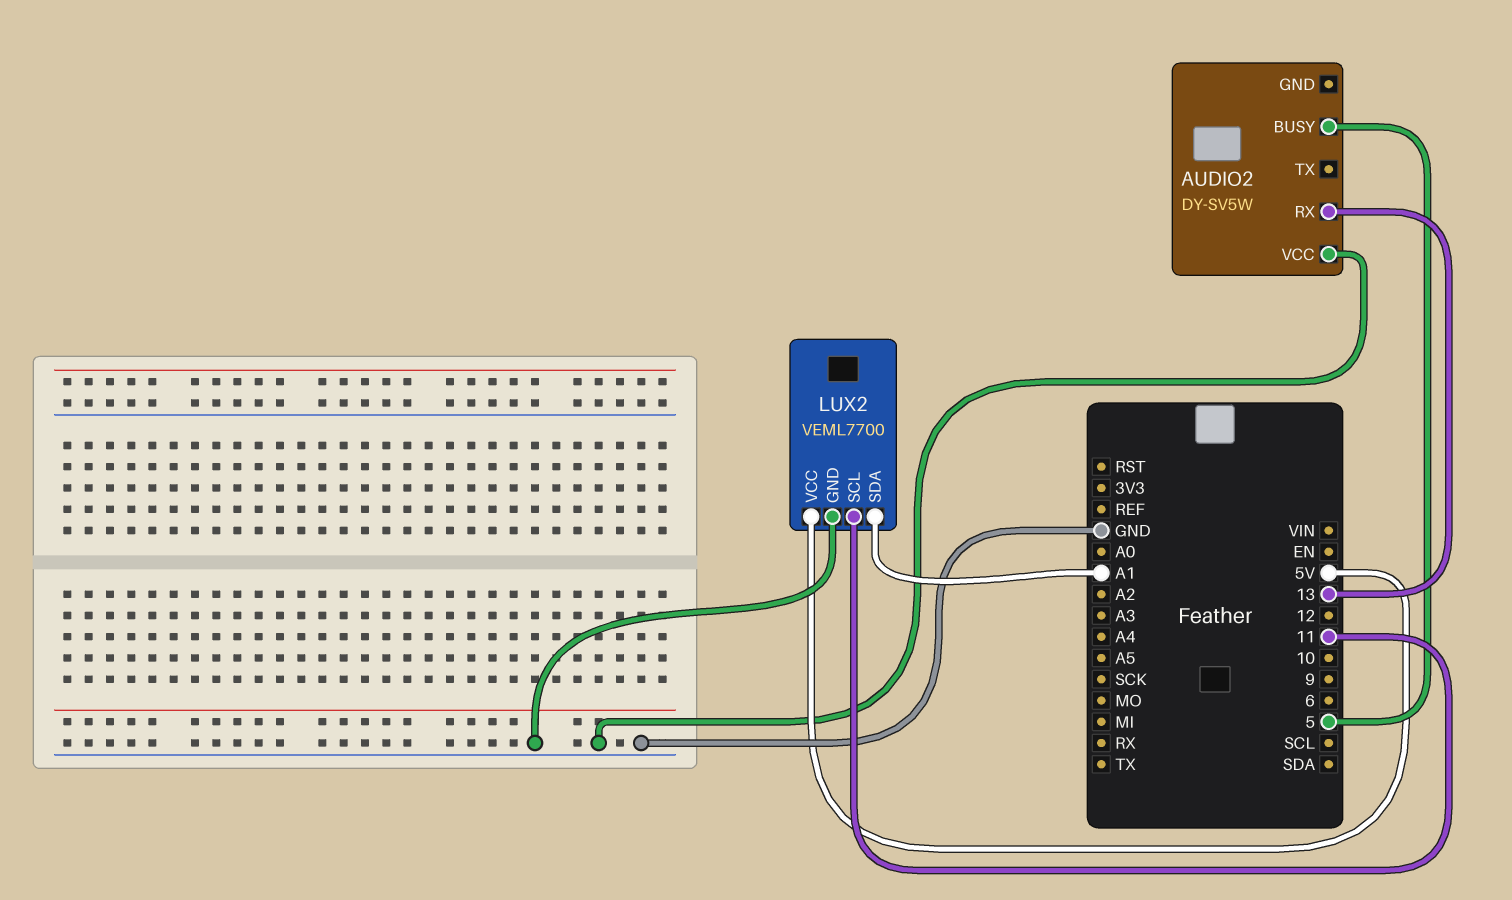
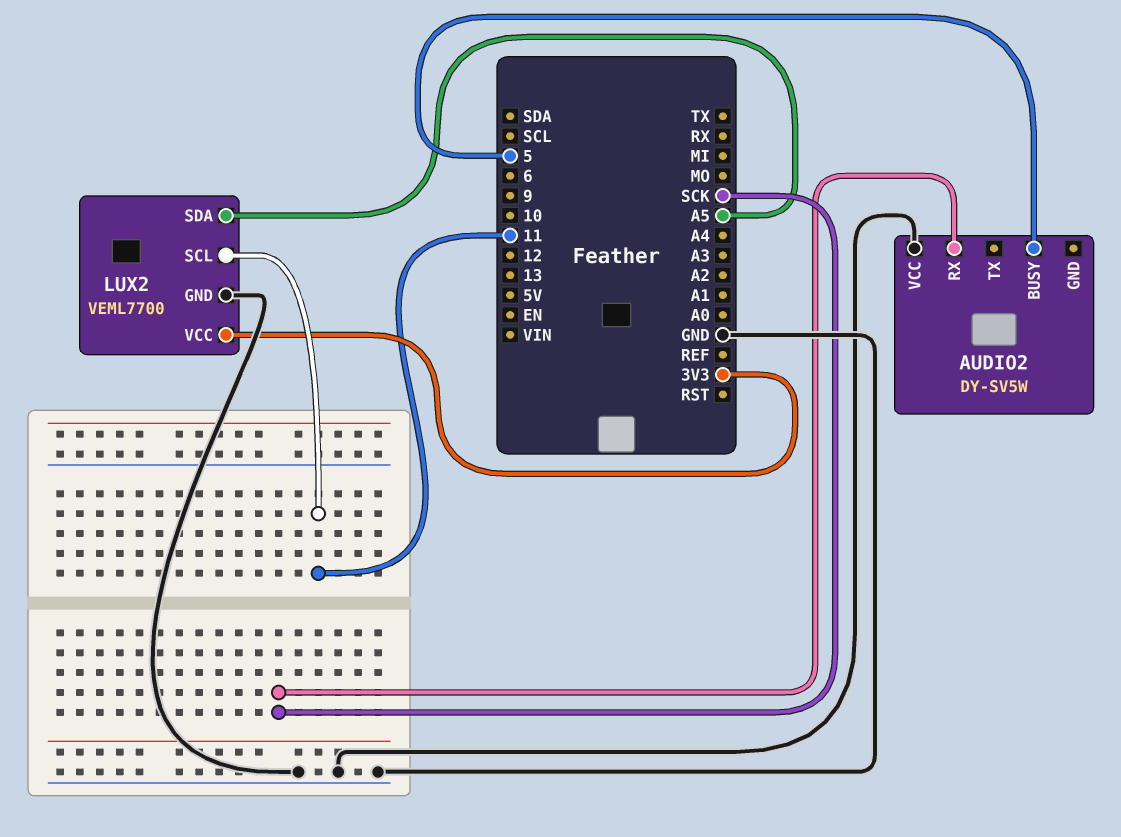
AUDIO2 pin RX: 13 -> SCK
LUX2 pin SDA: A1 -> A5
LUX2 pin VCC: 5V -> 3V3

